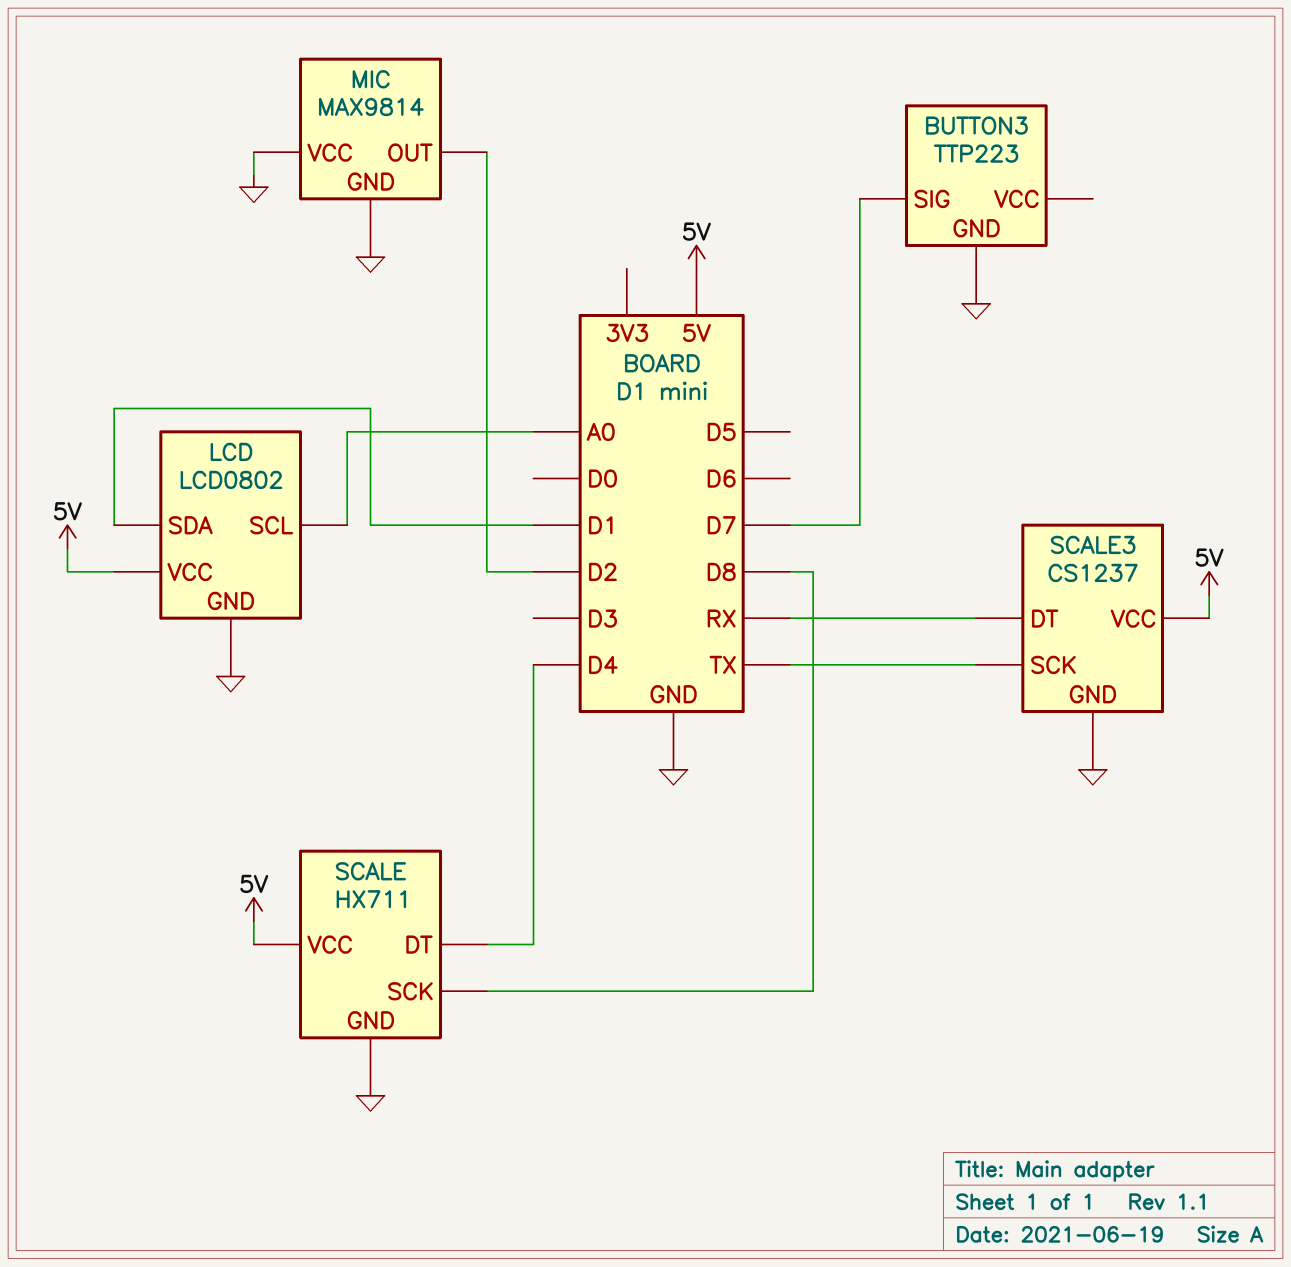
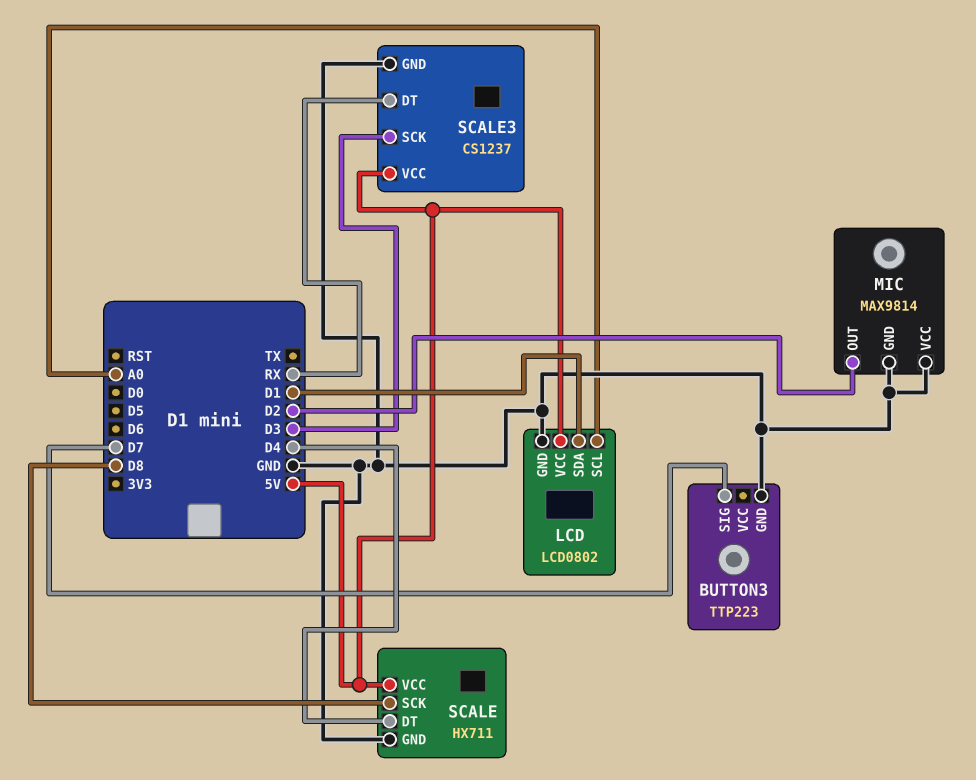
SCALE3 pin SCK: TX -> D3

